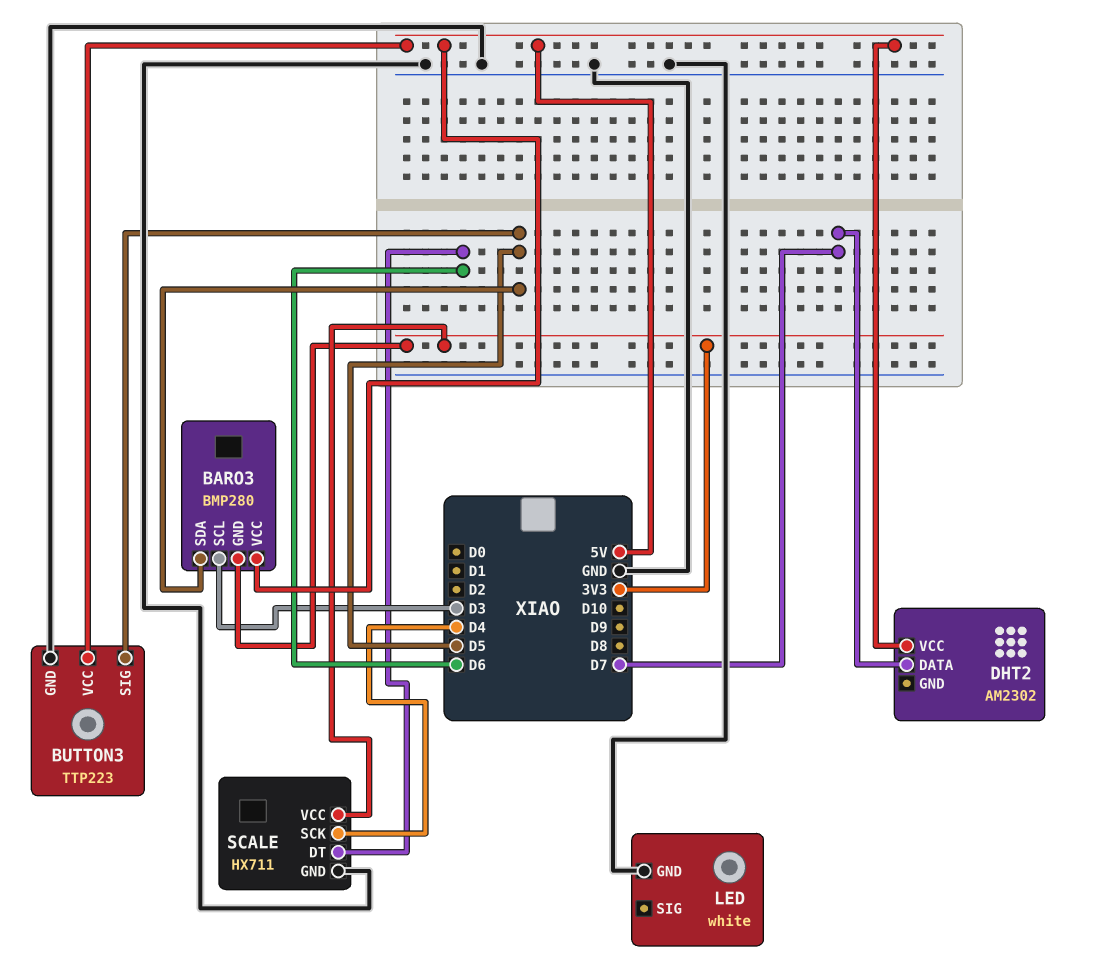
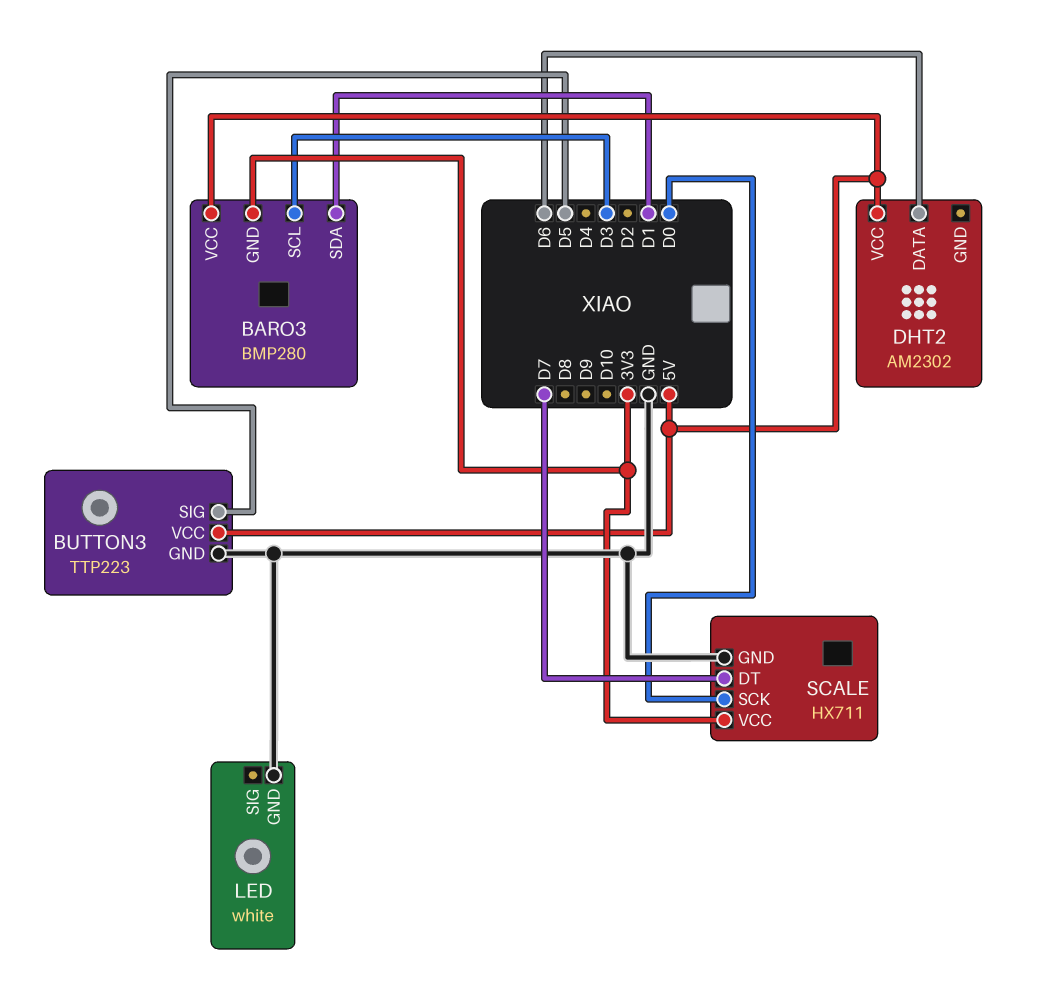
BARO3 pin SDA: D5 -> D1
DHT2 pin DATA: D7 -> D6
SCALE pin DT: D6 -> D7
SCALE pin SCK: D4 -> D0

